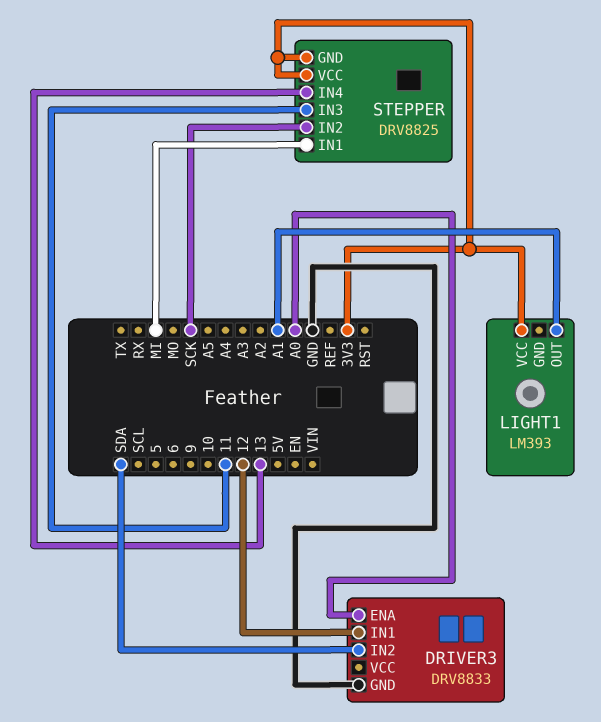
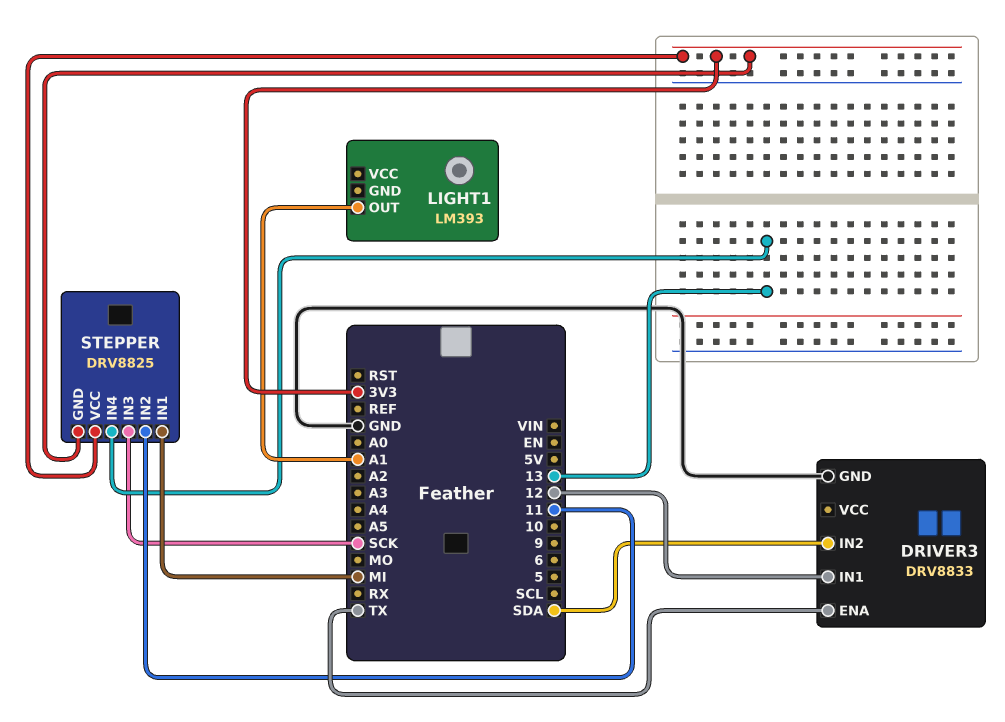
DRIVER3 pin ENA: A0 -> TX
LIGHT1 pin VCC: 3V3 -> none
STEPPER pin IN2: SCK -> 11
STEPPER pin IN3: 11 -> SCK

